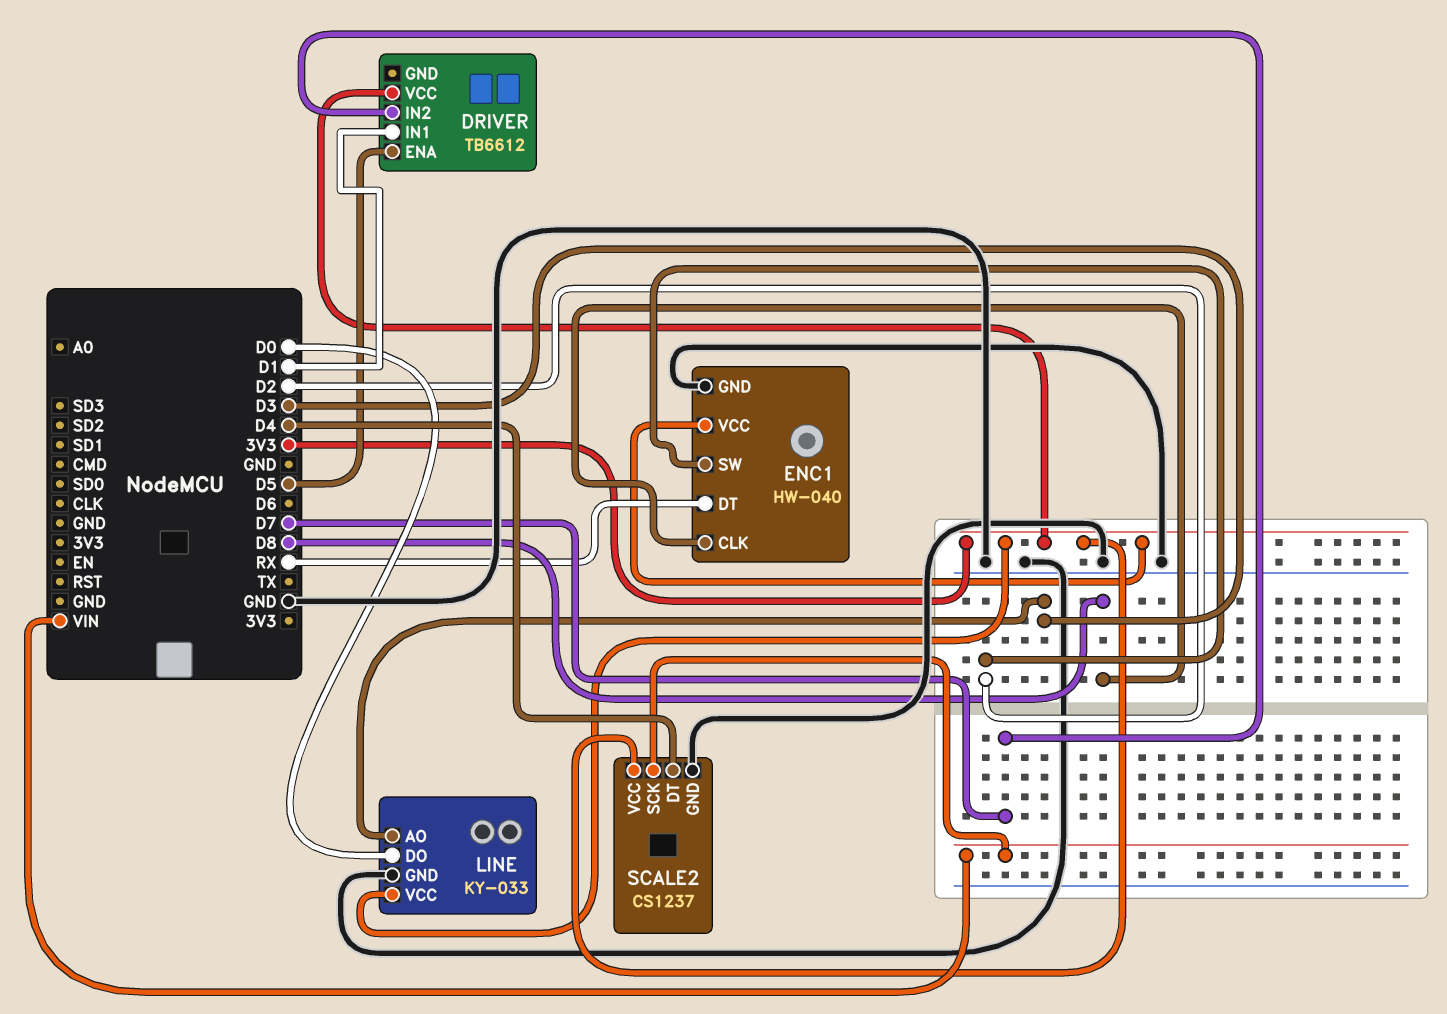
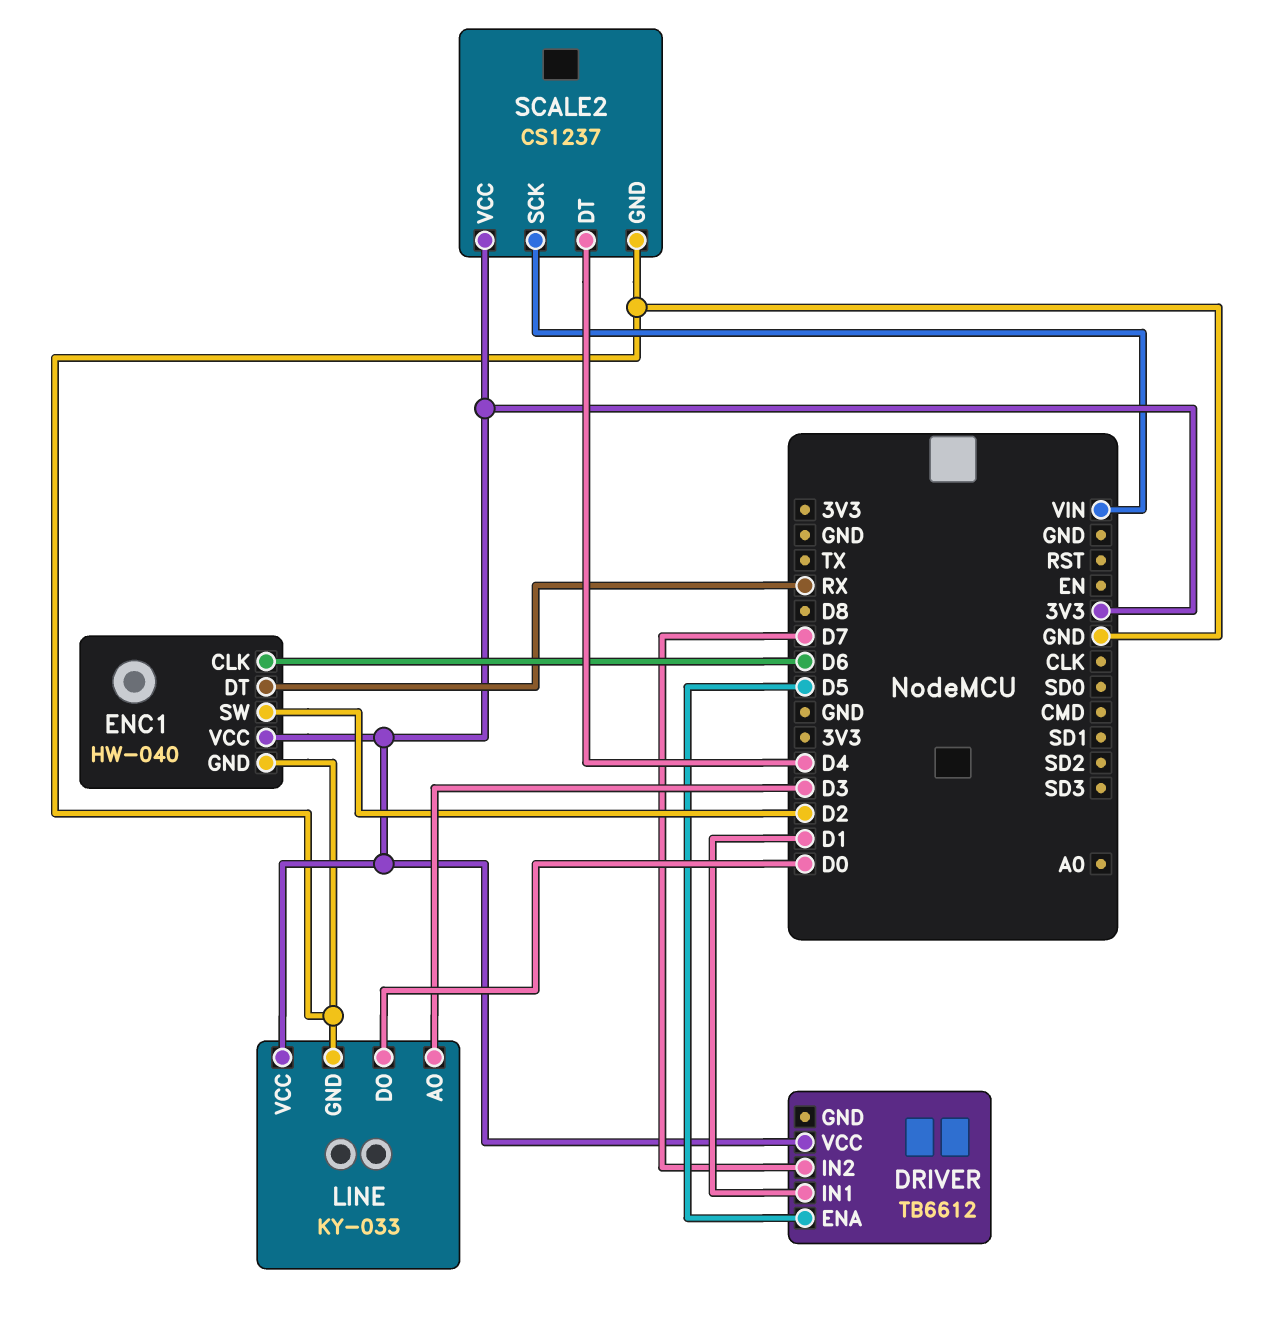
ENC1 pin CLK: D8 -> D6

